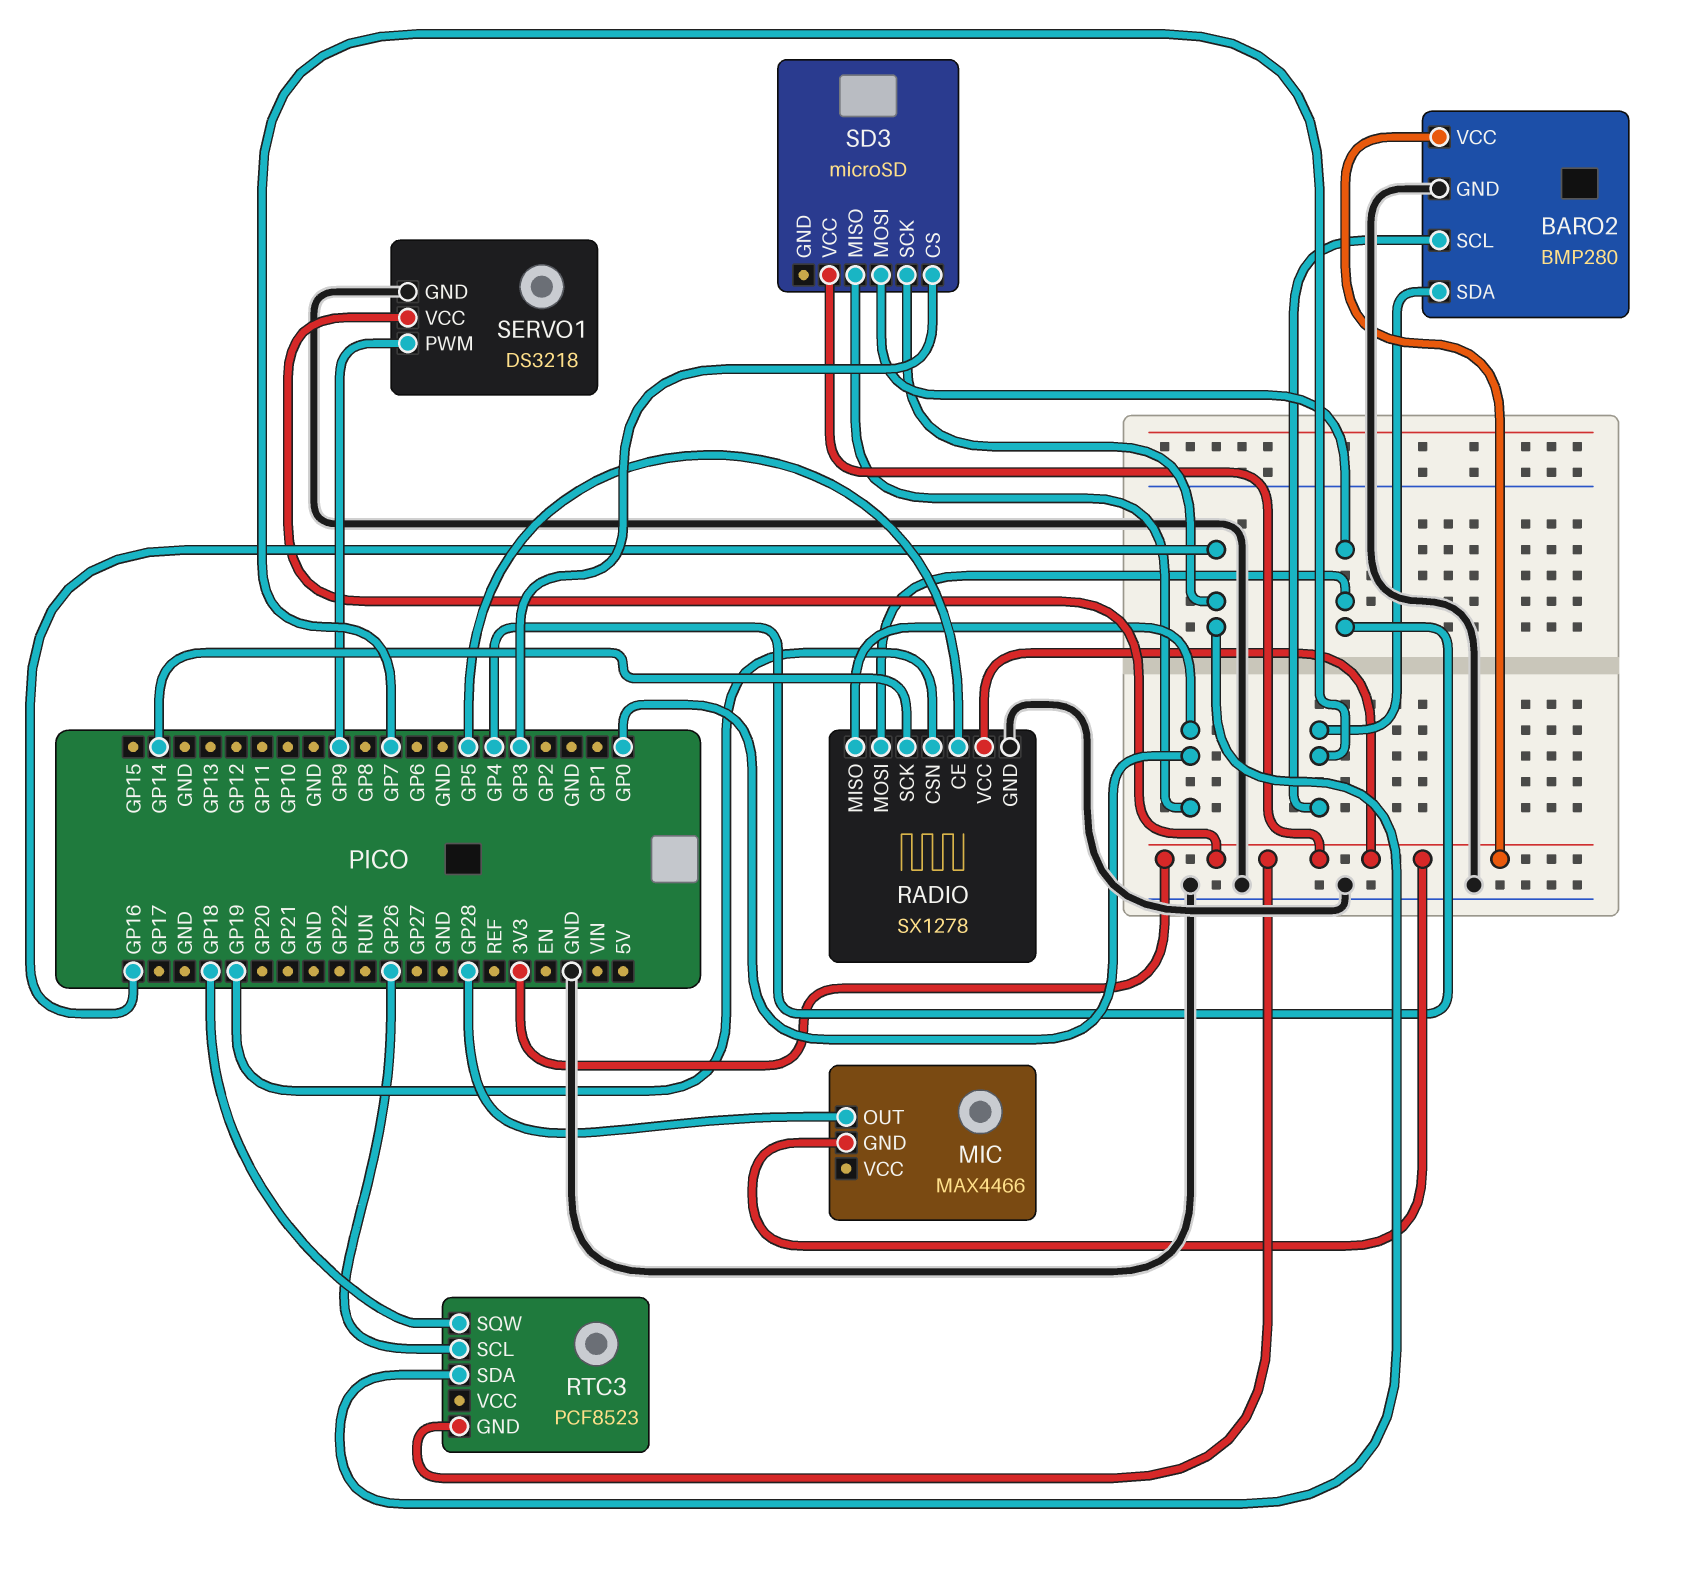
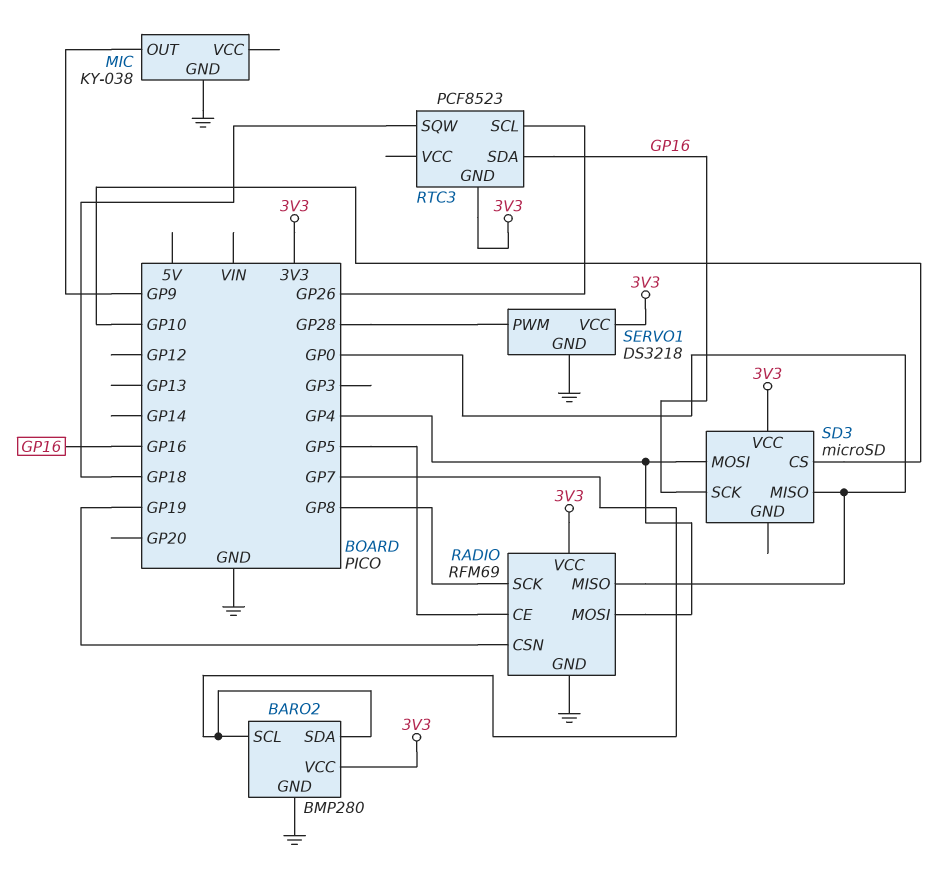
MIC: MAX4466 -> KY-038
MIC pin GND: 3V3 -> GND
MIC pin OUT: GP28 -> GP9
RADIO: SX1278 -> RFM69
RADIO pin SCK: GP14 -> GP8
SD3 pin CS: GP3 -> GP10
SERVO1 pin PWM: GP9 -> GP28

